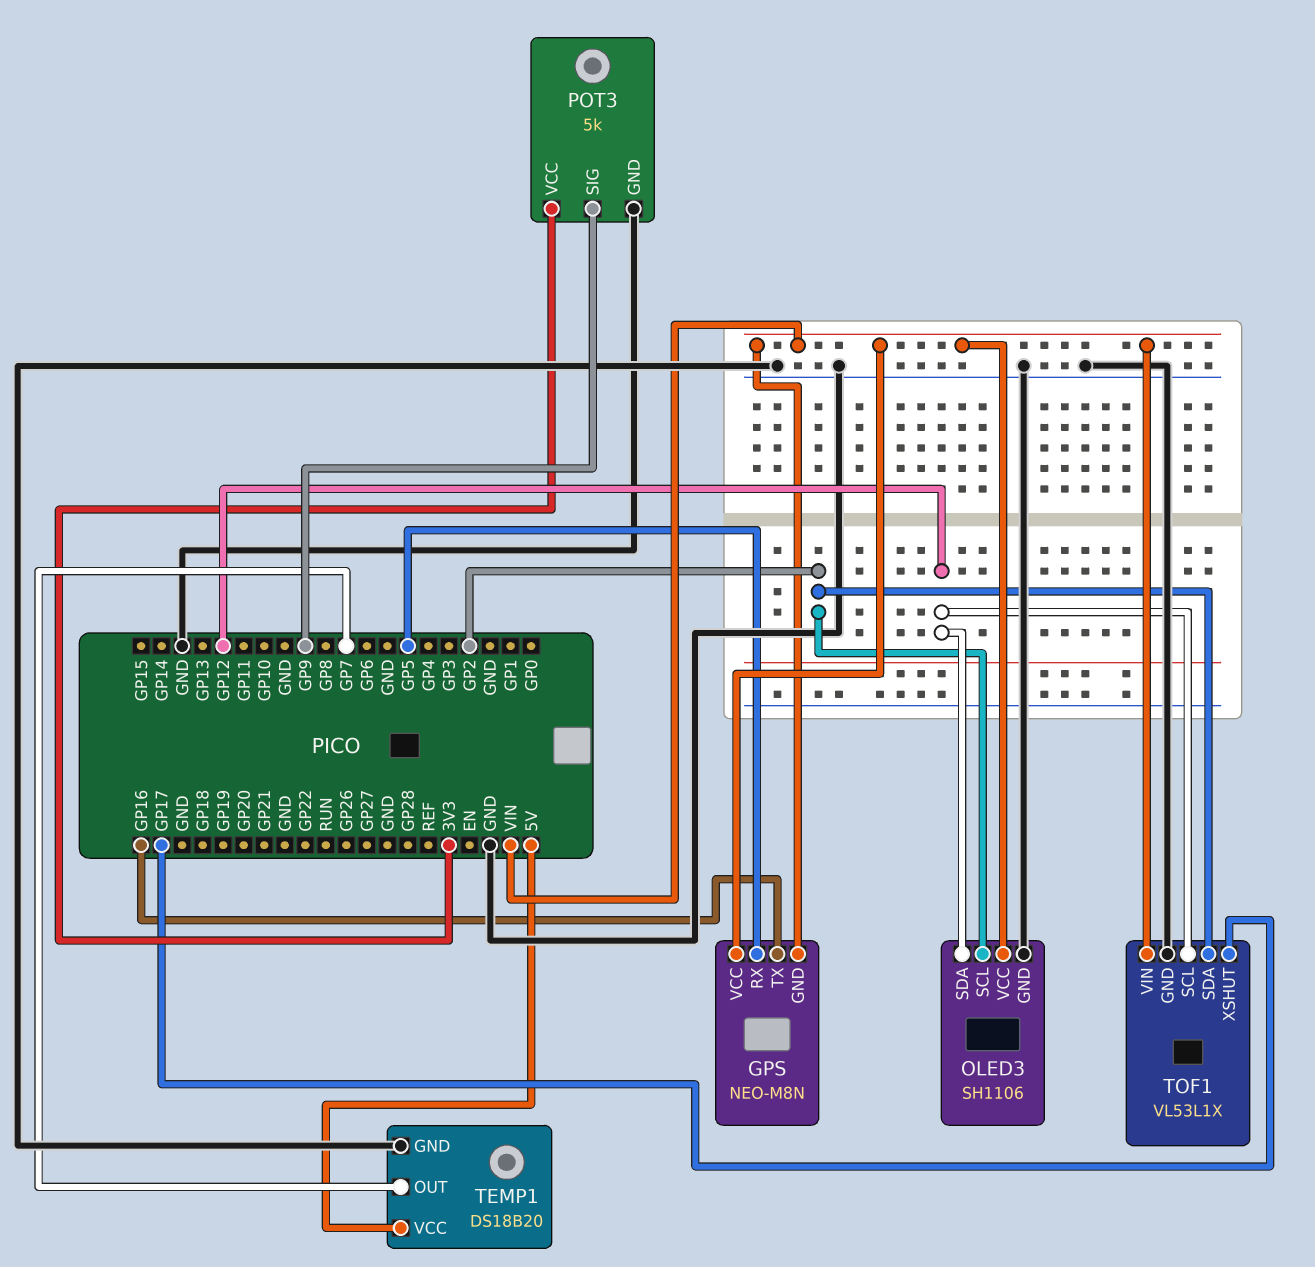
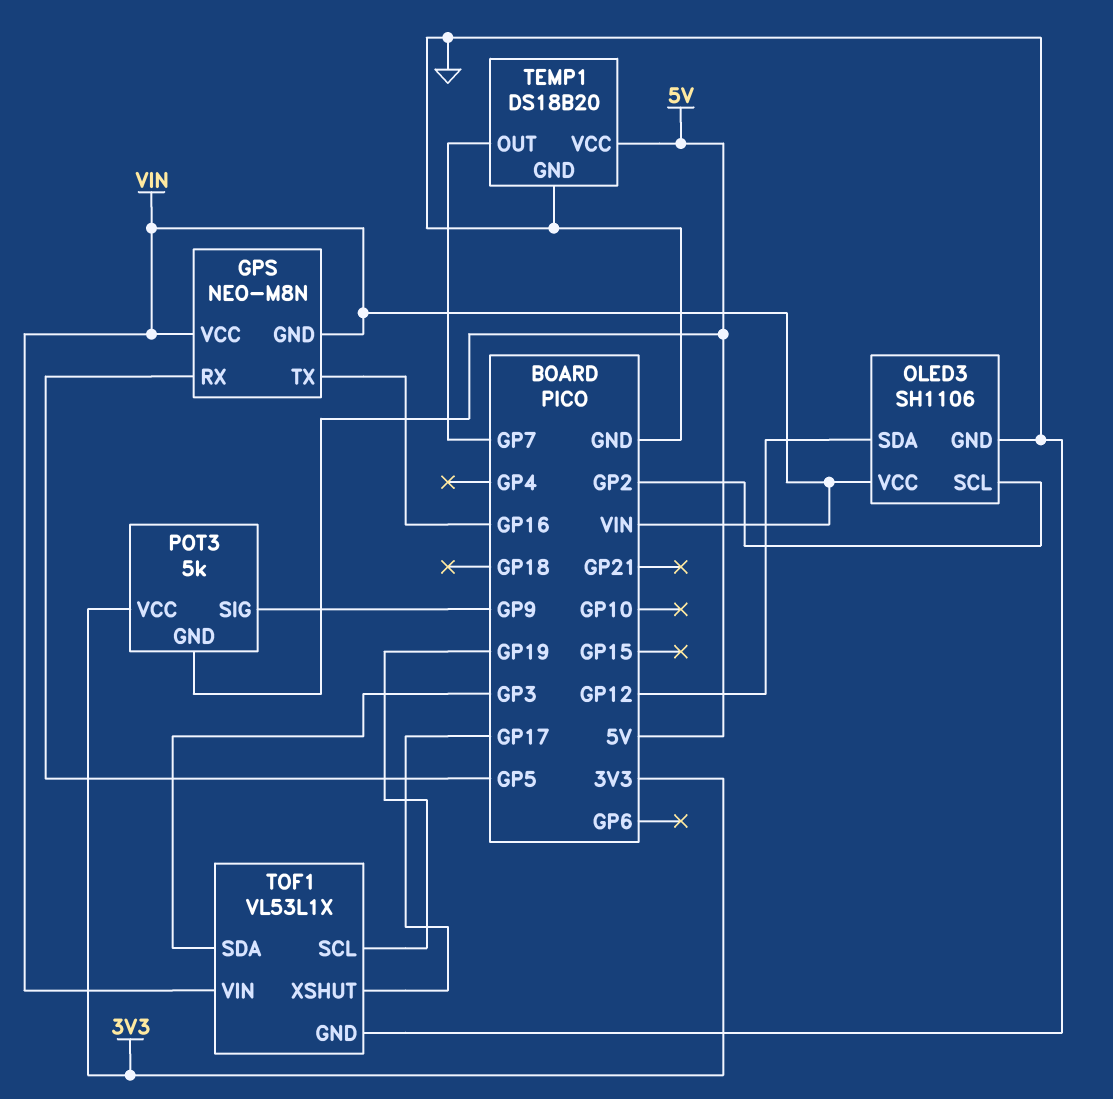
POT3 pin GND: GND -> 5V
TOF1 pin SCL: GP12 -> GP19
TOF1 pin SDA: GP2 -> GP3

